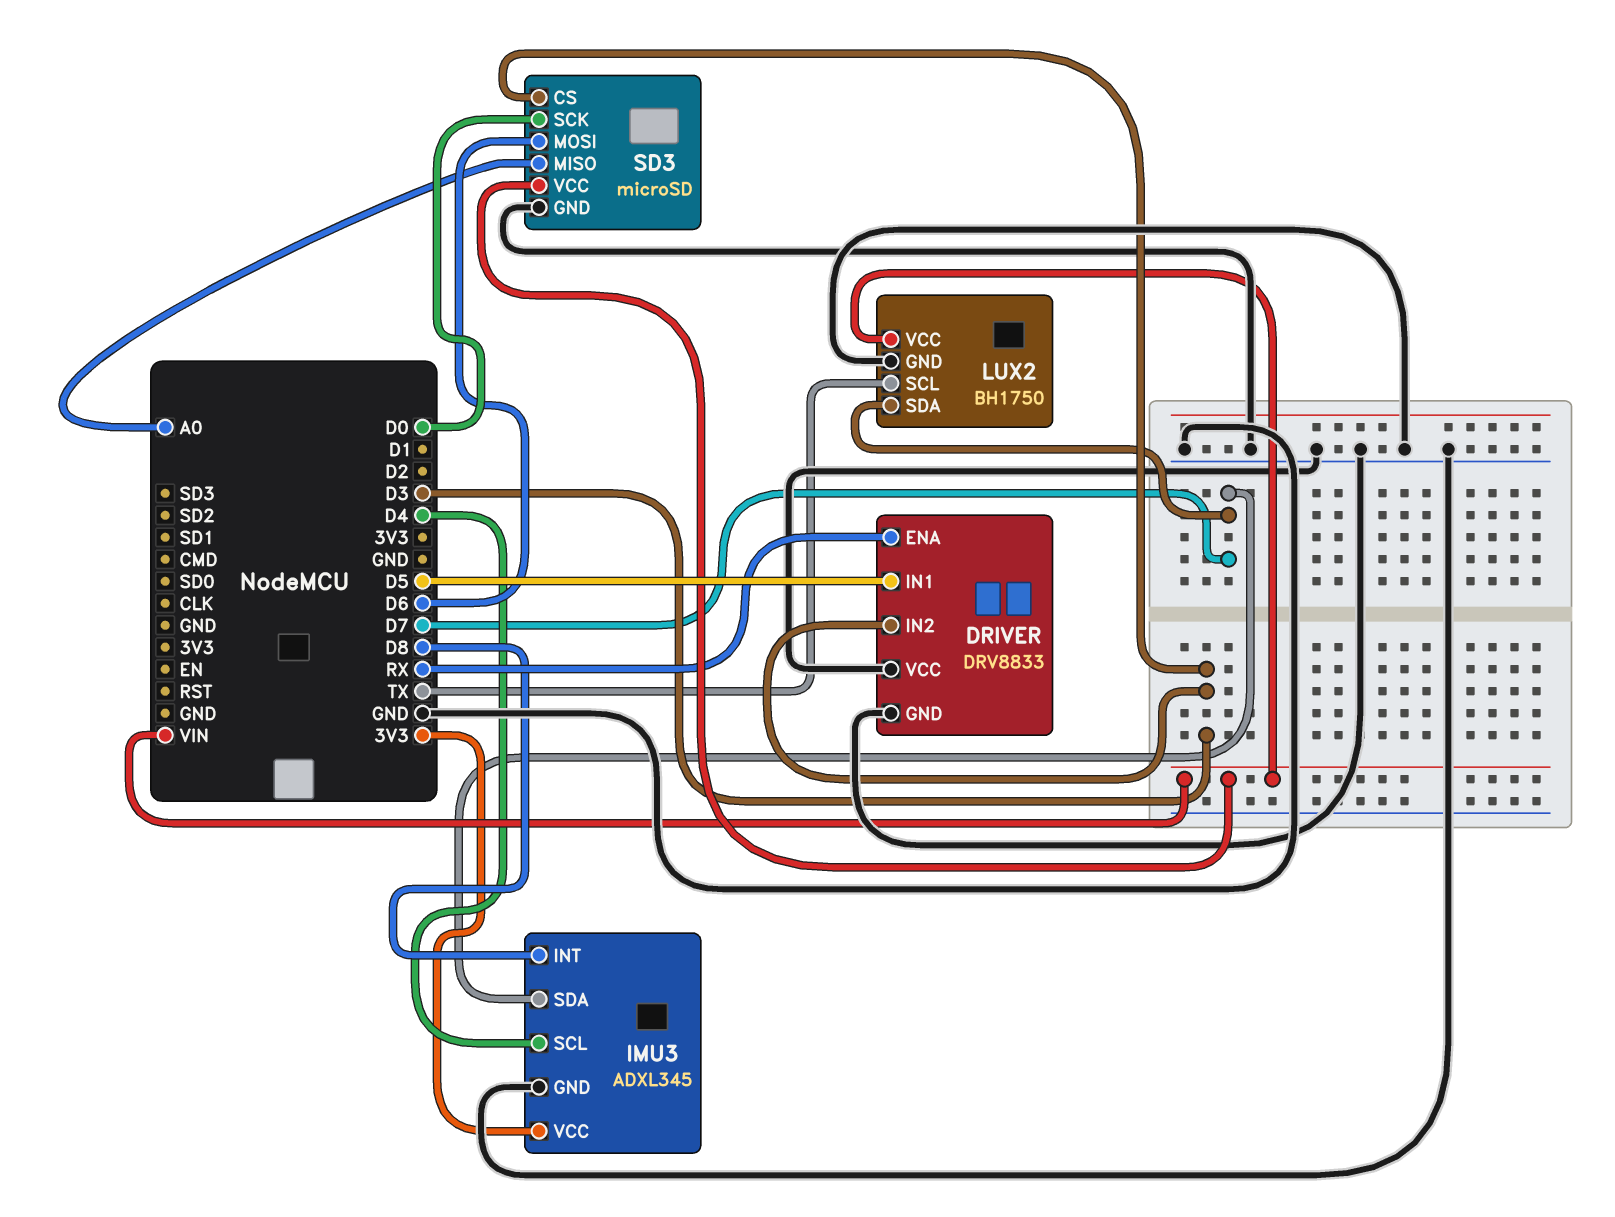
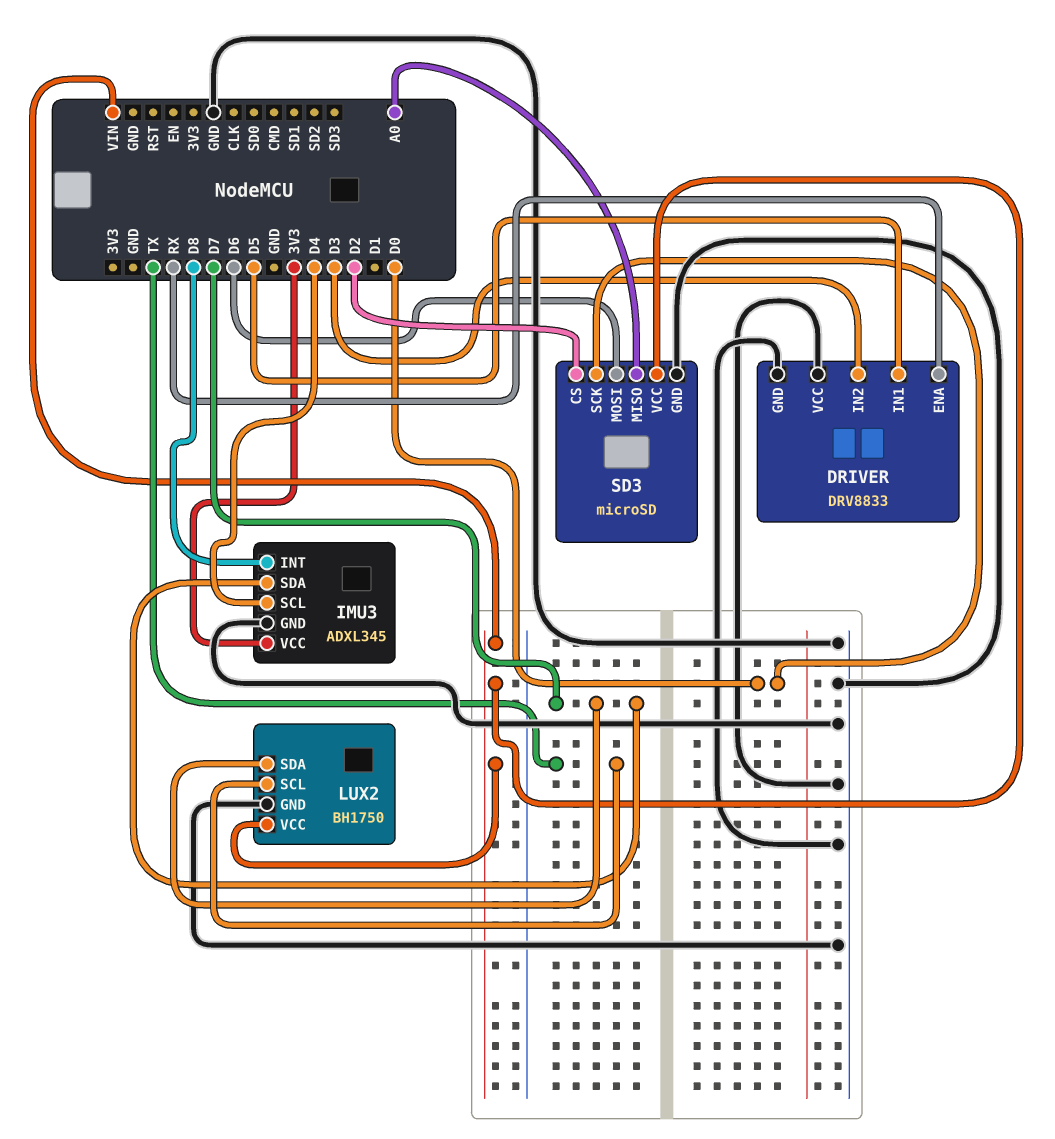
SD3 pin CS: D3 -> D2

